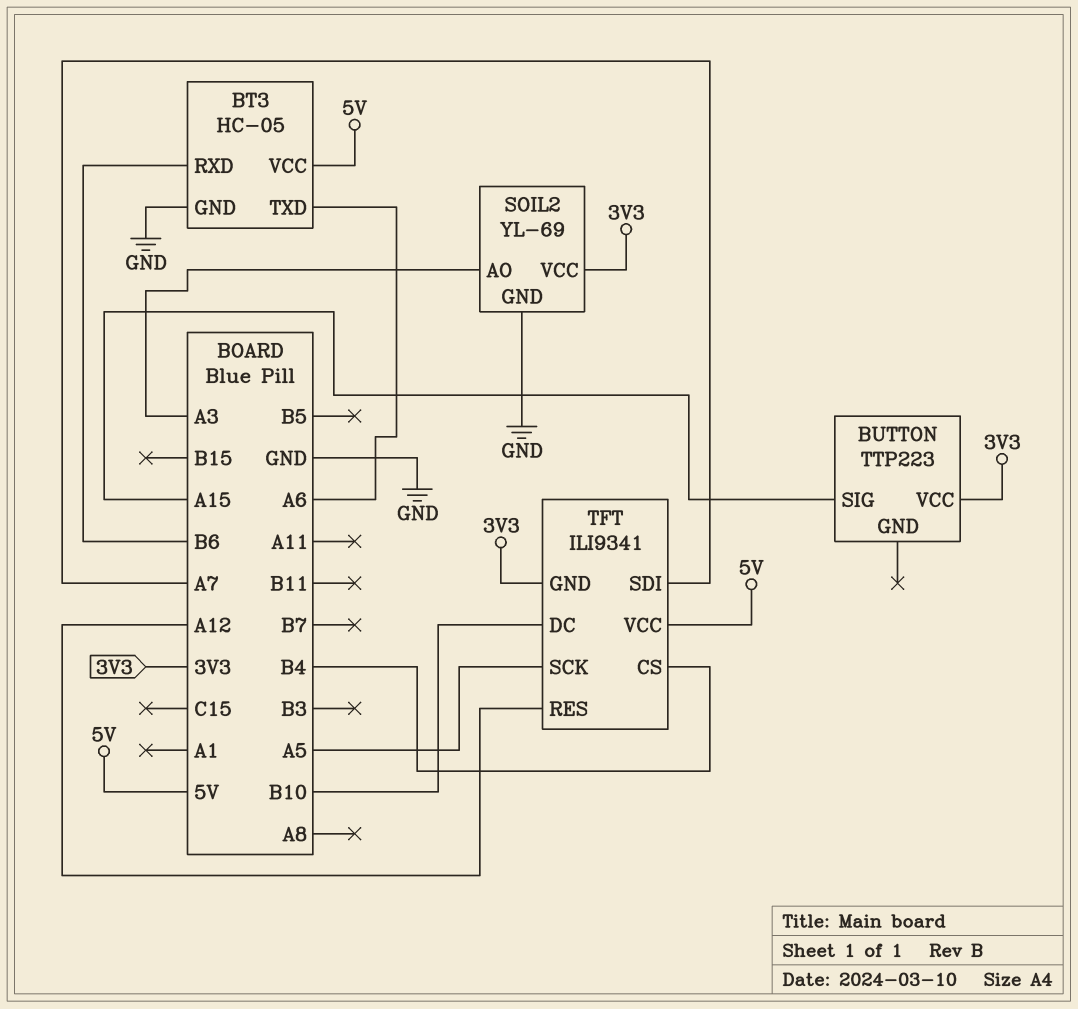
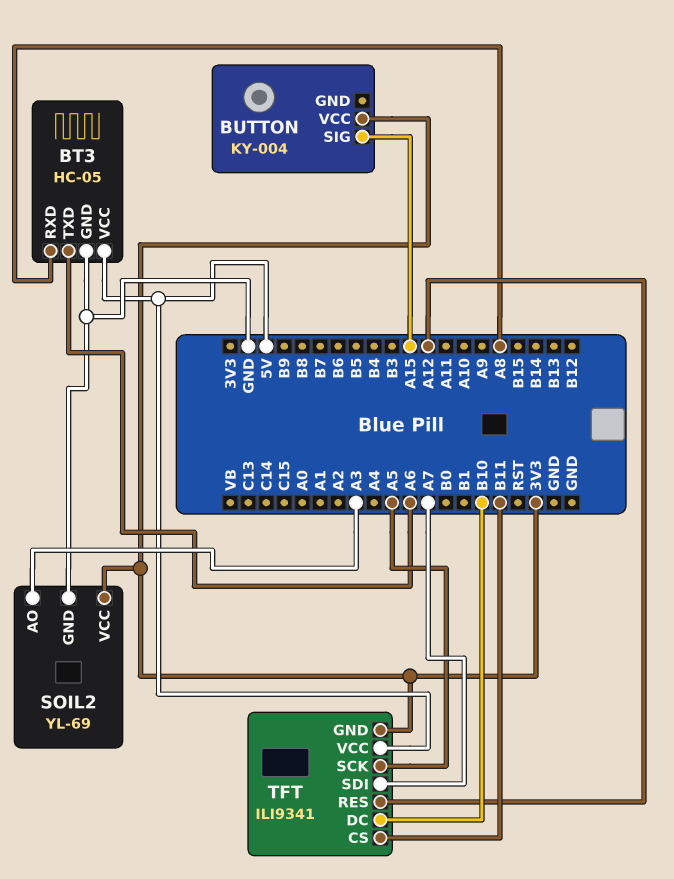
BT3 pin RXD: B6 -> A8
BUTTON: TTP223 -> KY-004
TFT pin CS: B4 -> B11

